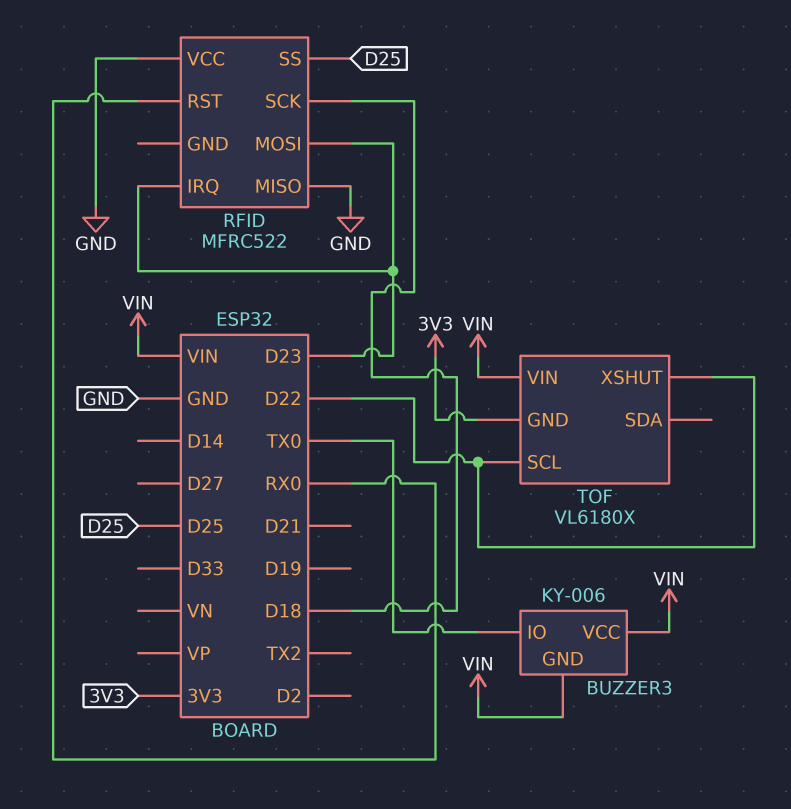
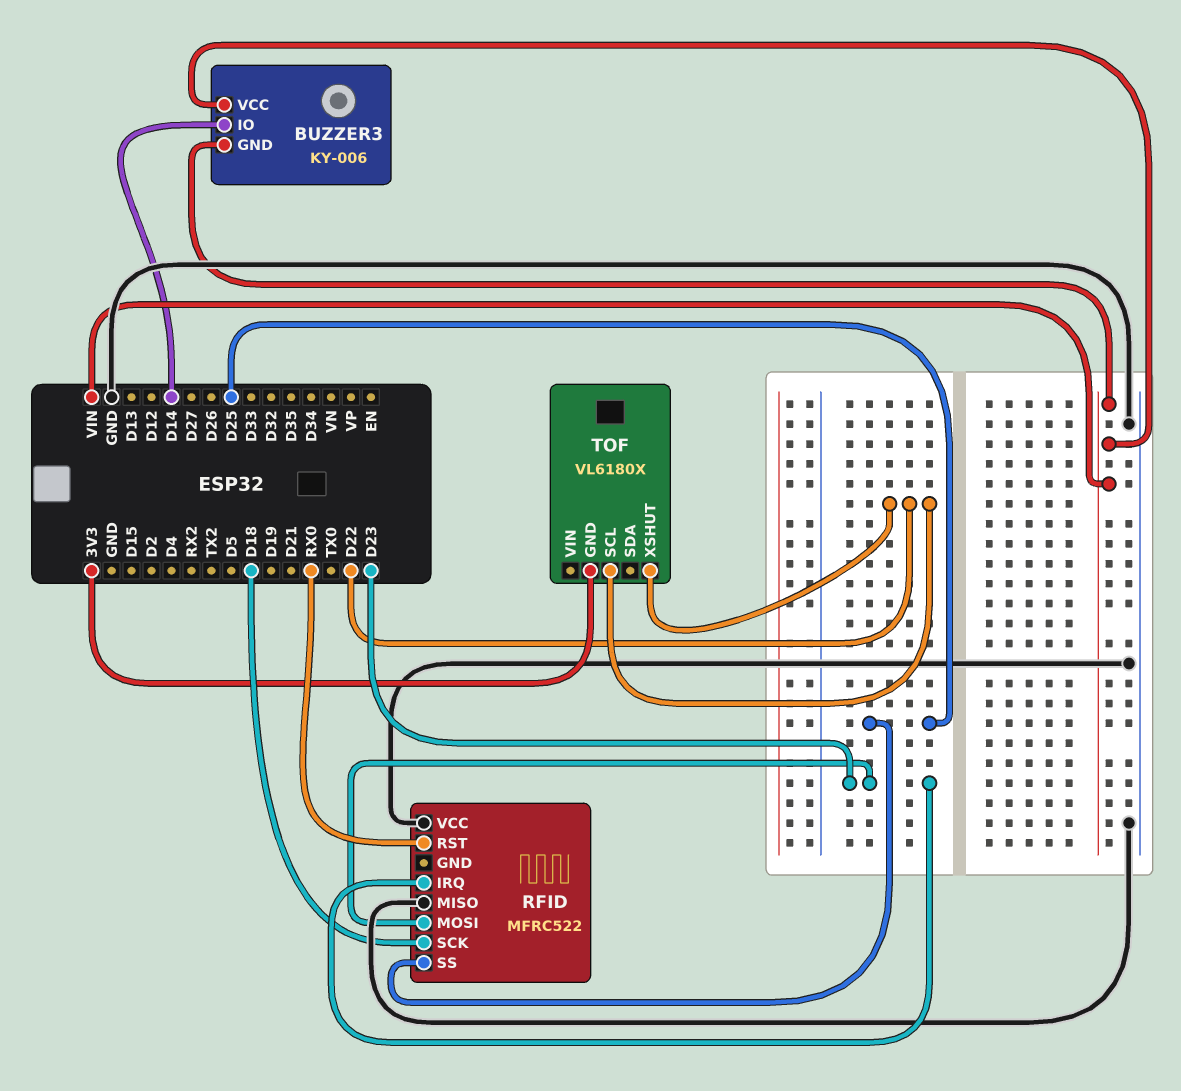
BUZZER3 pin IO: TX0 -> D14
TOF pin VIN: VIN -> none

